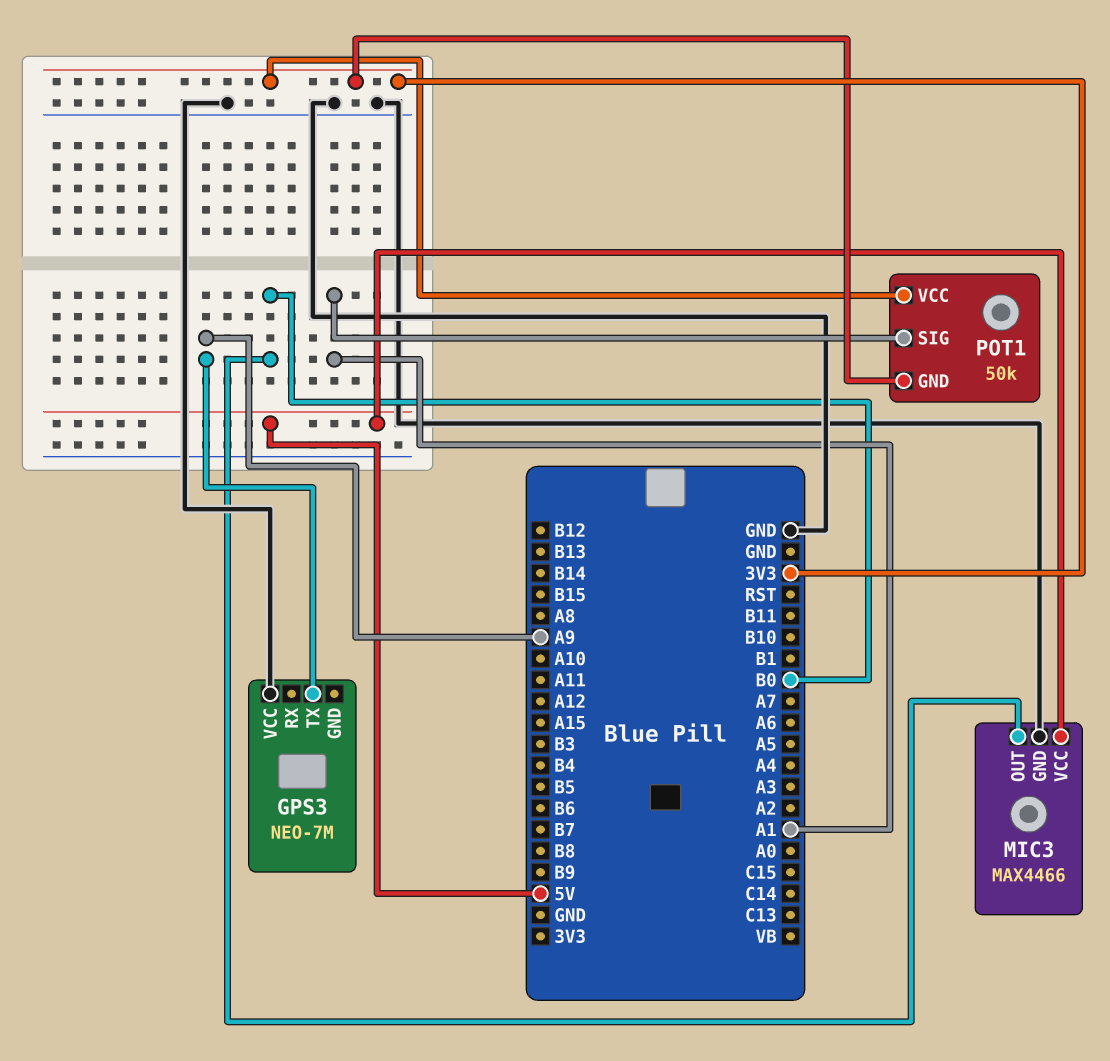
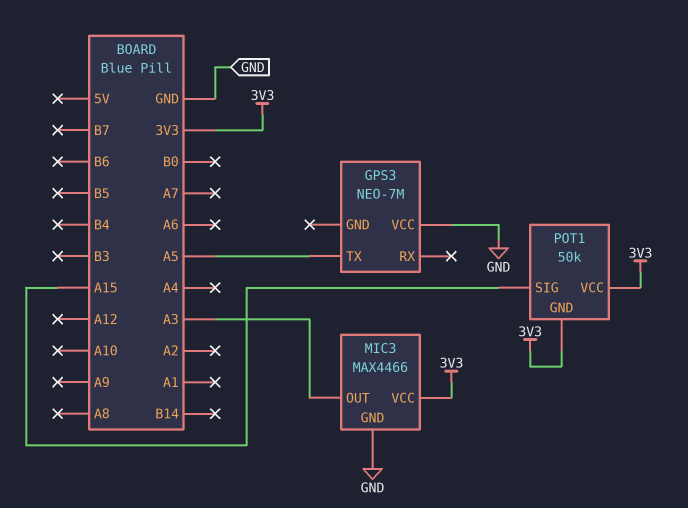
GPS3 pin TX: A9 -> A5
MIC3 pin OUT: B0 -> A3
MIC3 pin VCC: 5V -> 3V3
POT1 pin SIG: A1 -> A15

